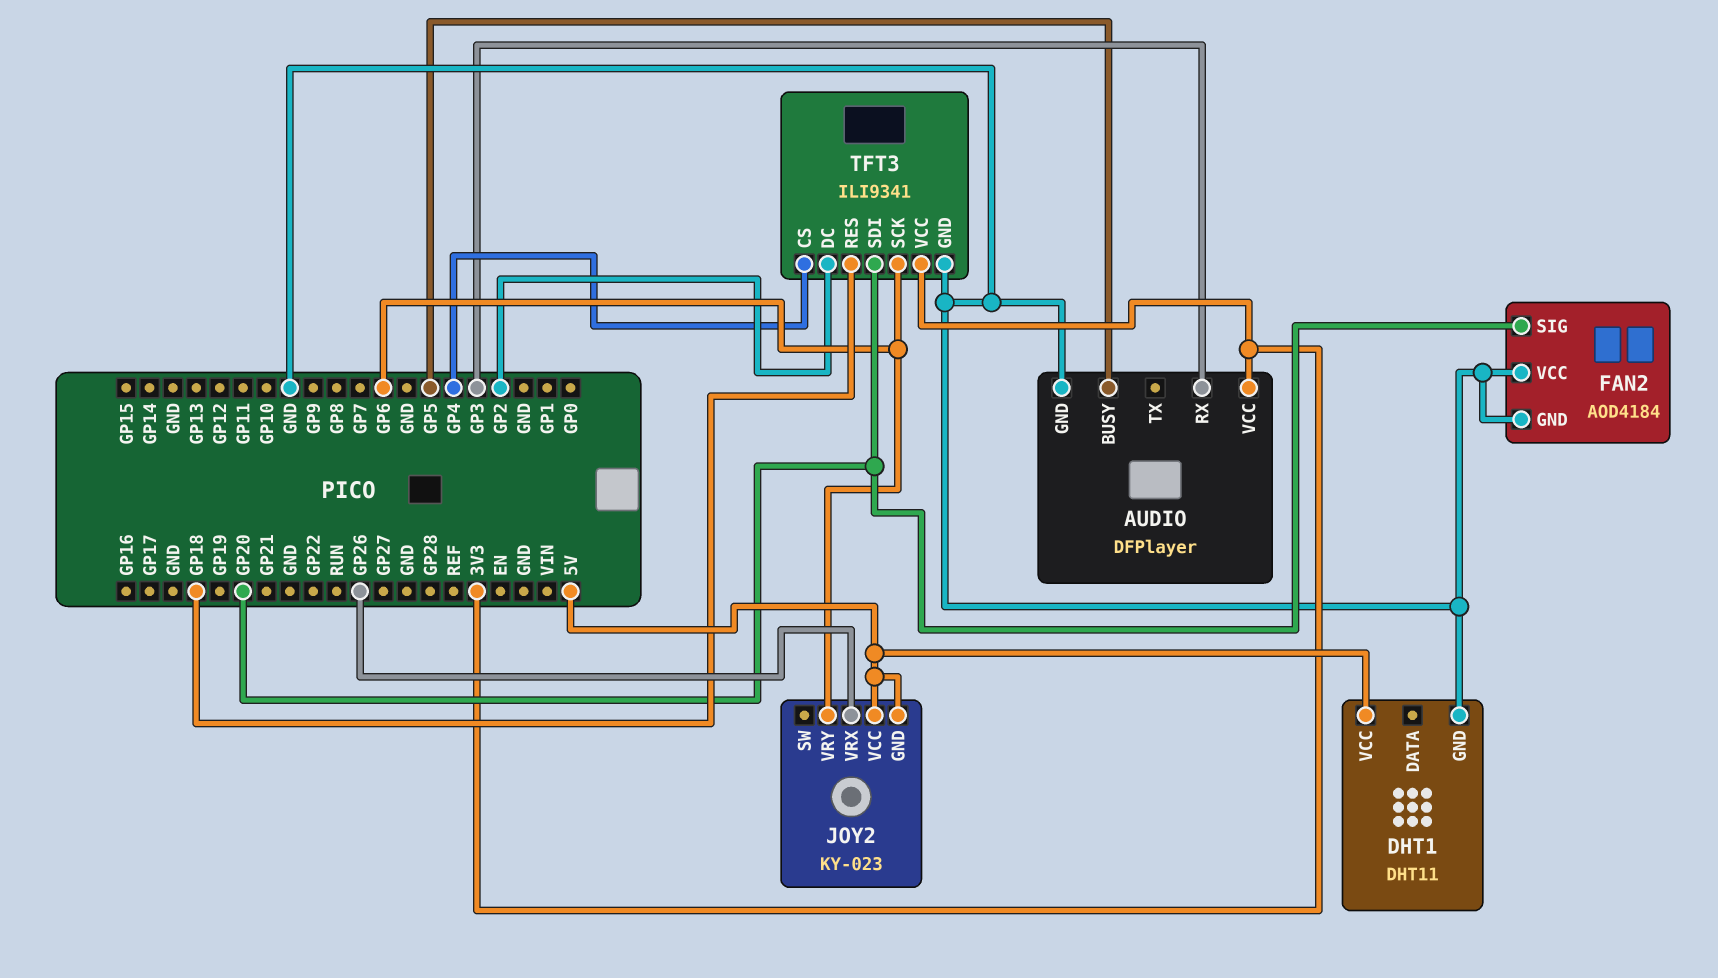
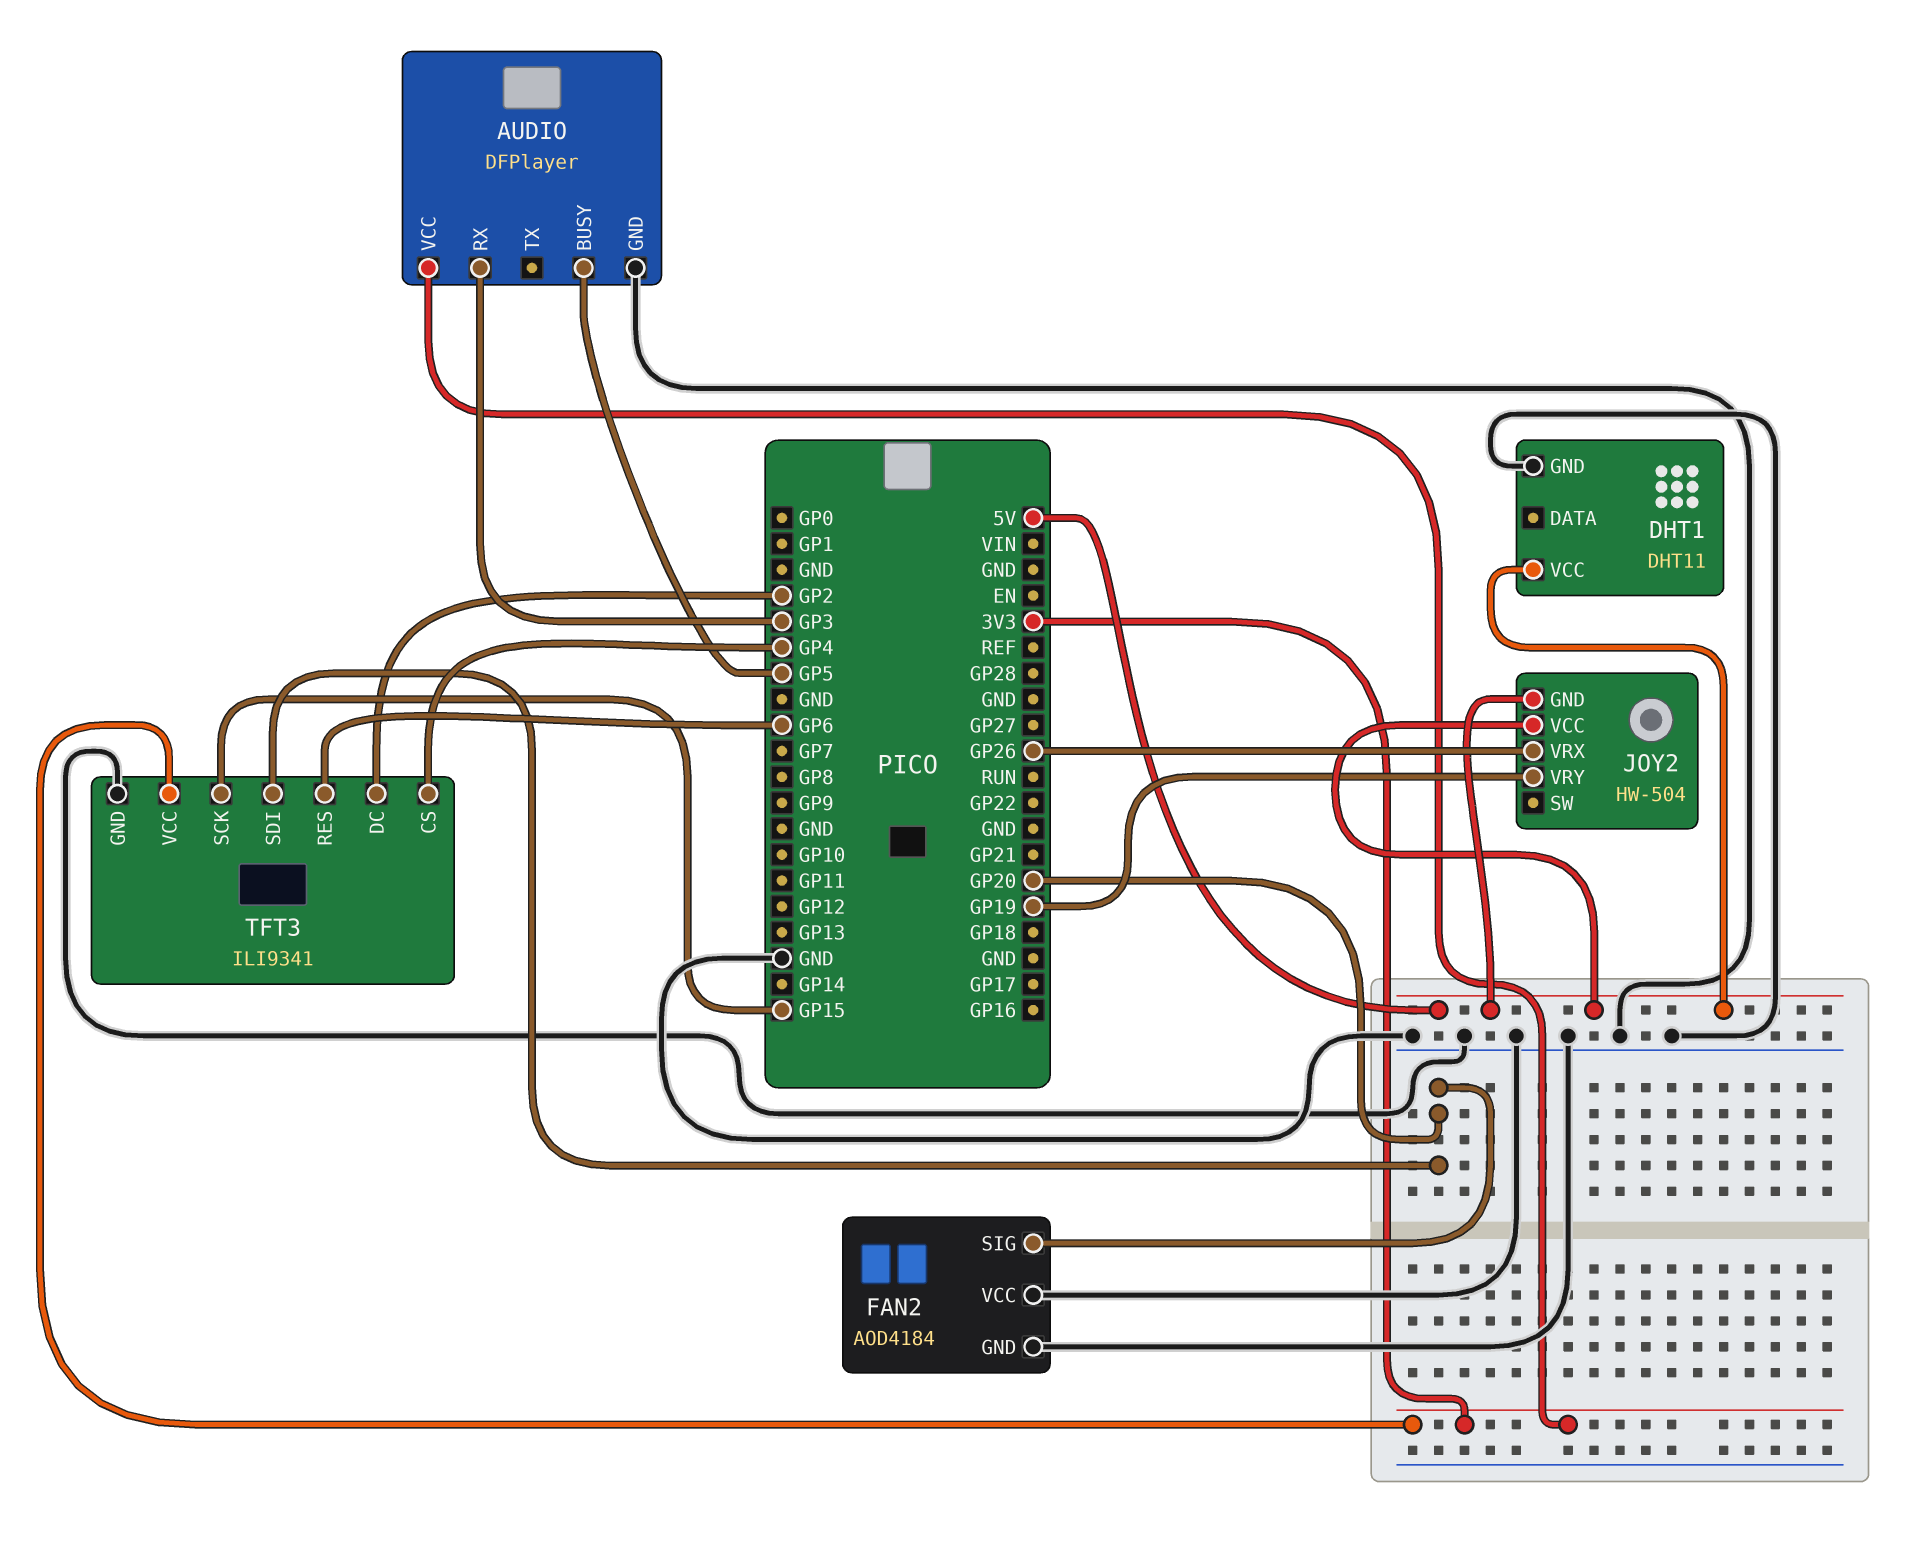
JOY2: KY-023 -> HW-504
JOY2 pin VRY: GP6 -> GP19
TFT3 pin RES: GP18 -> GP6
TFT3 pin SCK: GP6 -> GP15

